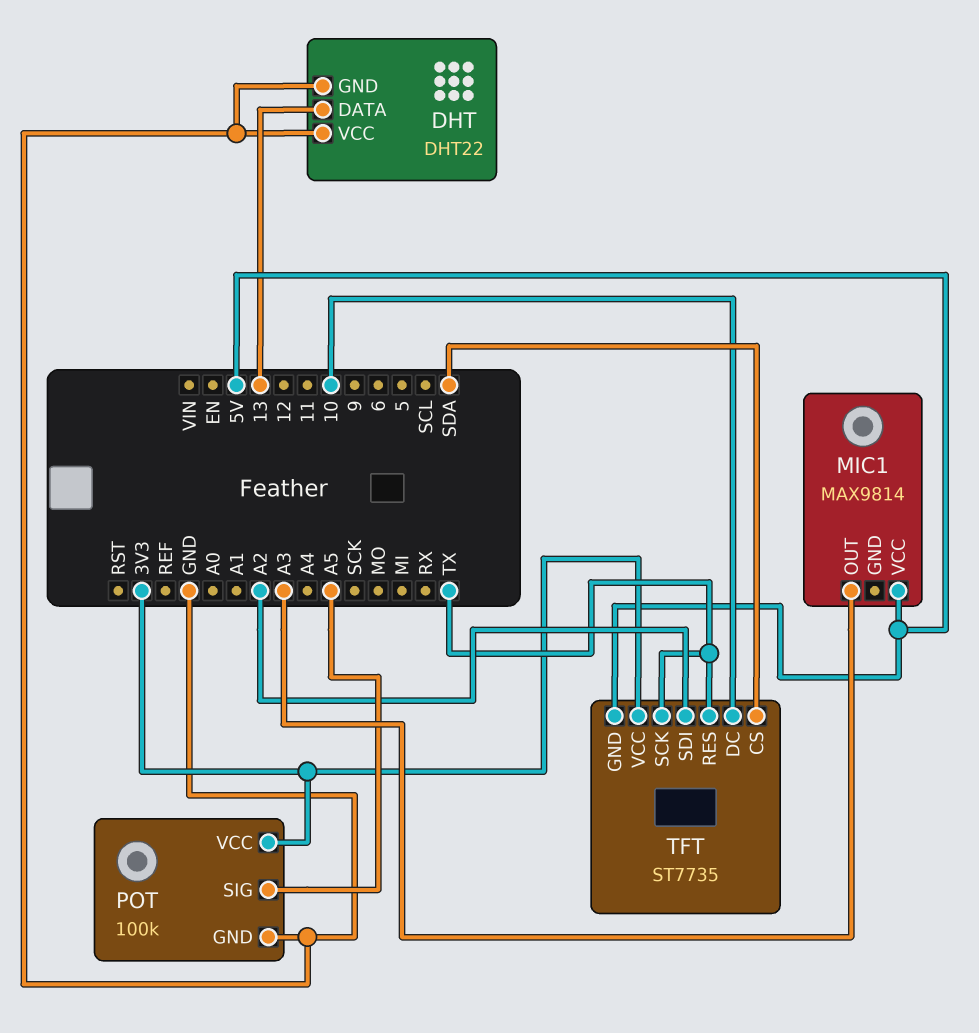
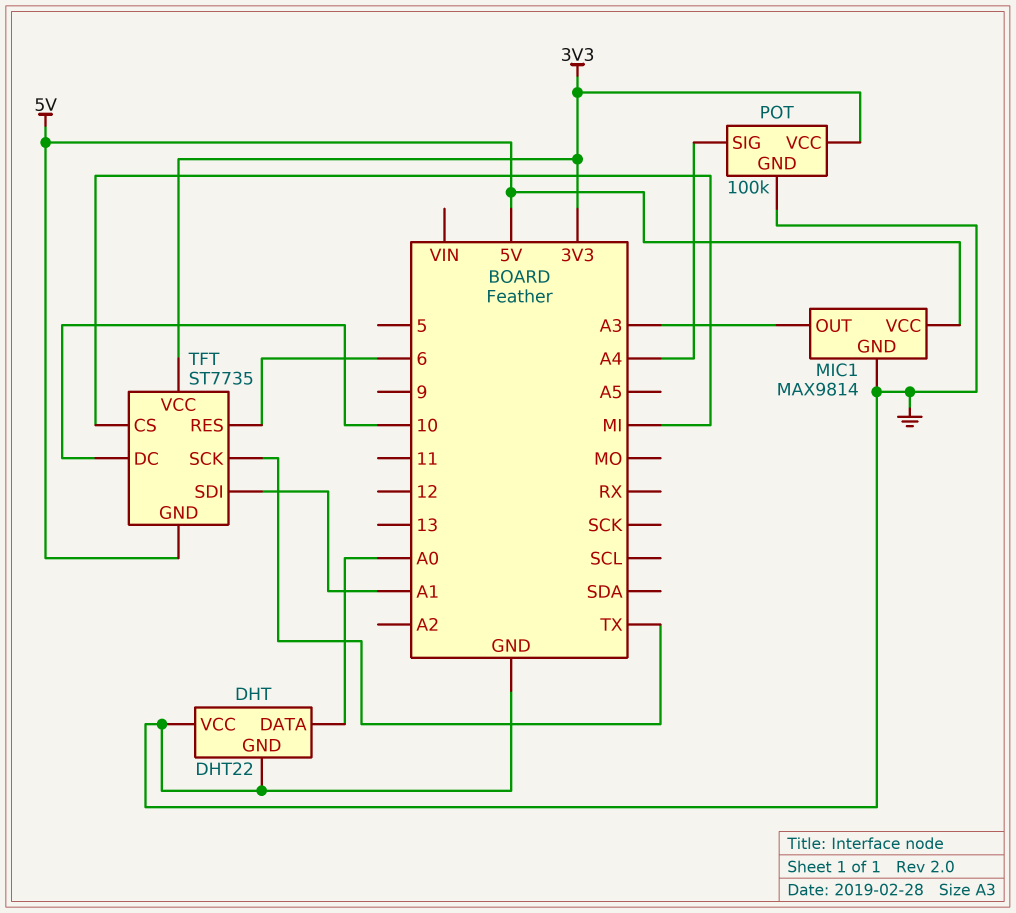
DHT pin DATA: 13 -> A0
MIC1 pin GND: none -> GND
POT pin SIG: A5 -> A4
TFT pin CS: SDA -> MI
TFT pin RES: TX -> 6
TFT pin SDI: A2 -> A1

